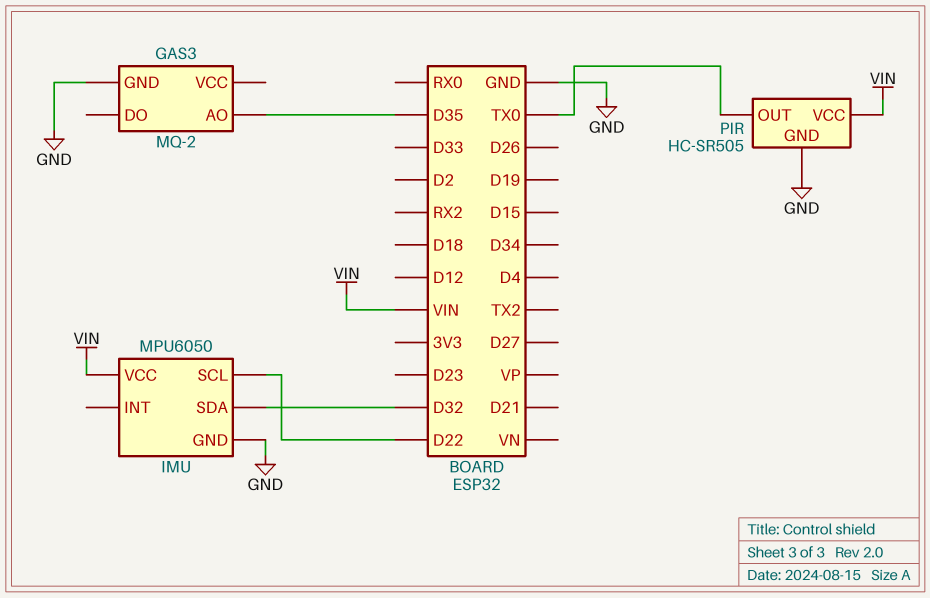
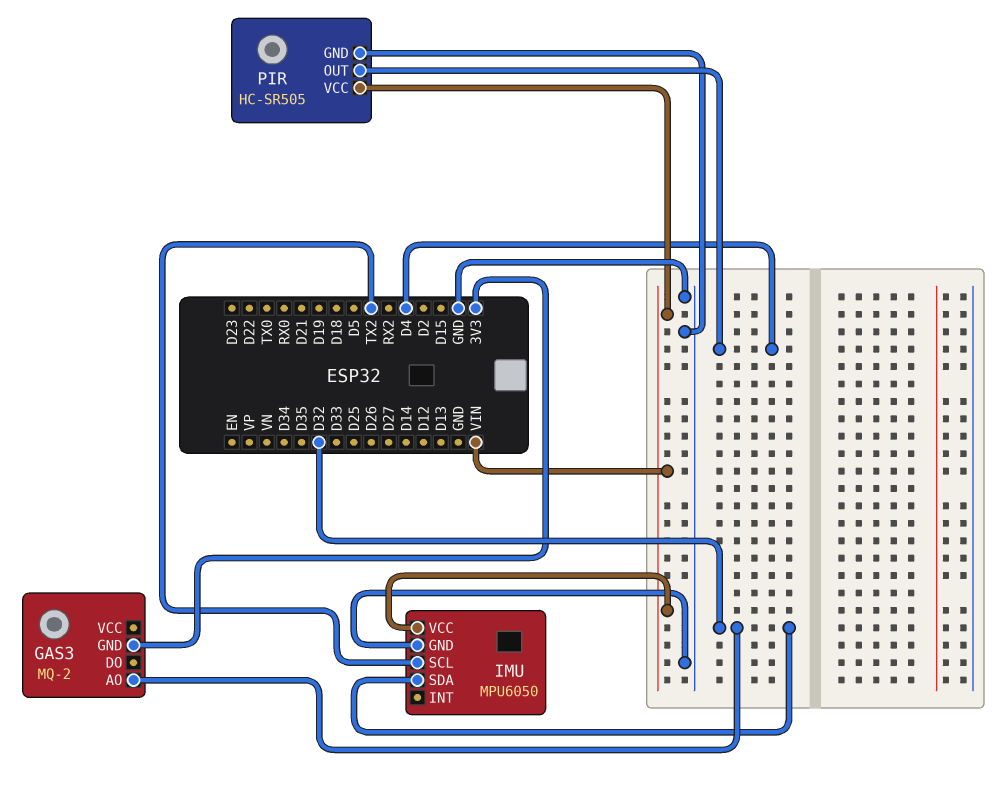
GAS3 pin AO: D35 -> D32
GAS3 pin GND: GND -> 3V3
IMU pin SCL: D22 -> TX2
PIR pin OUT: TX0 -> D4

